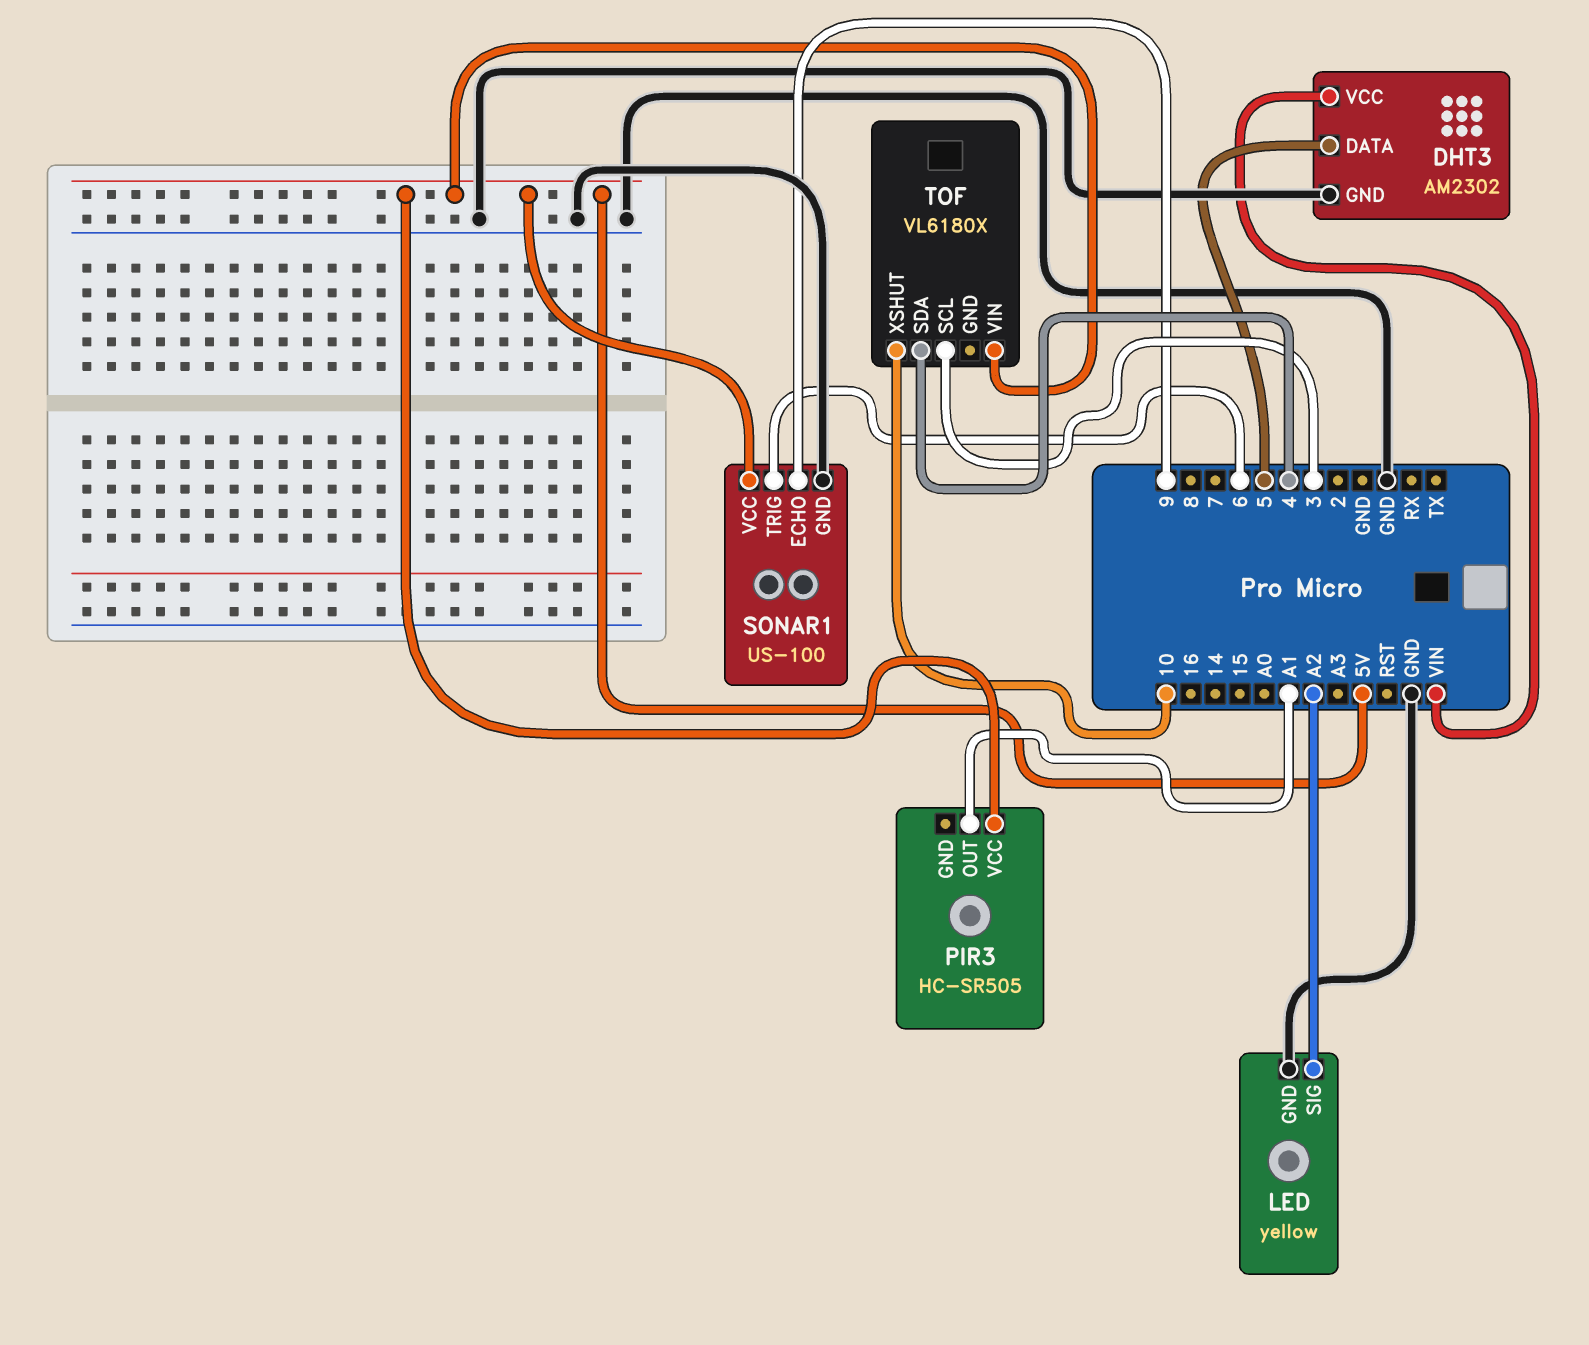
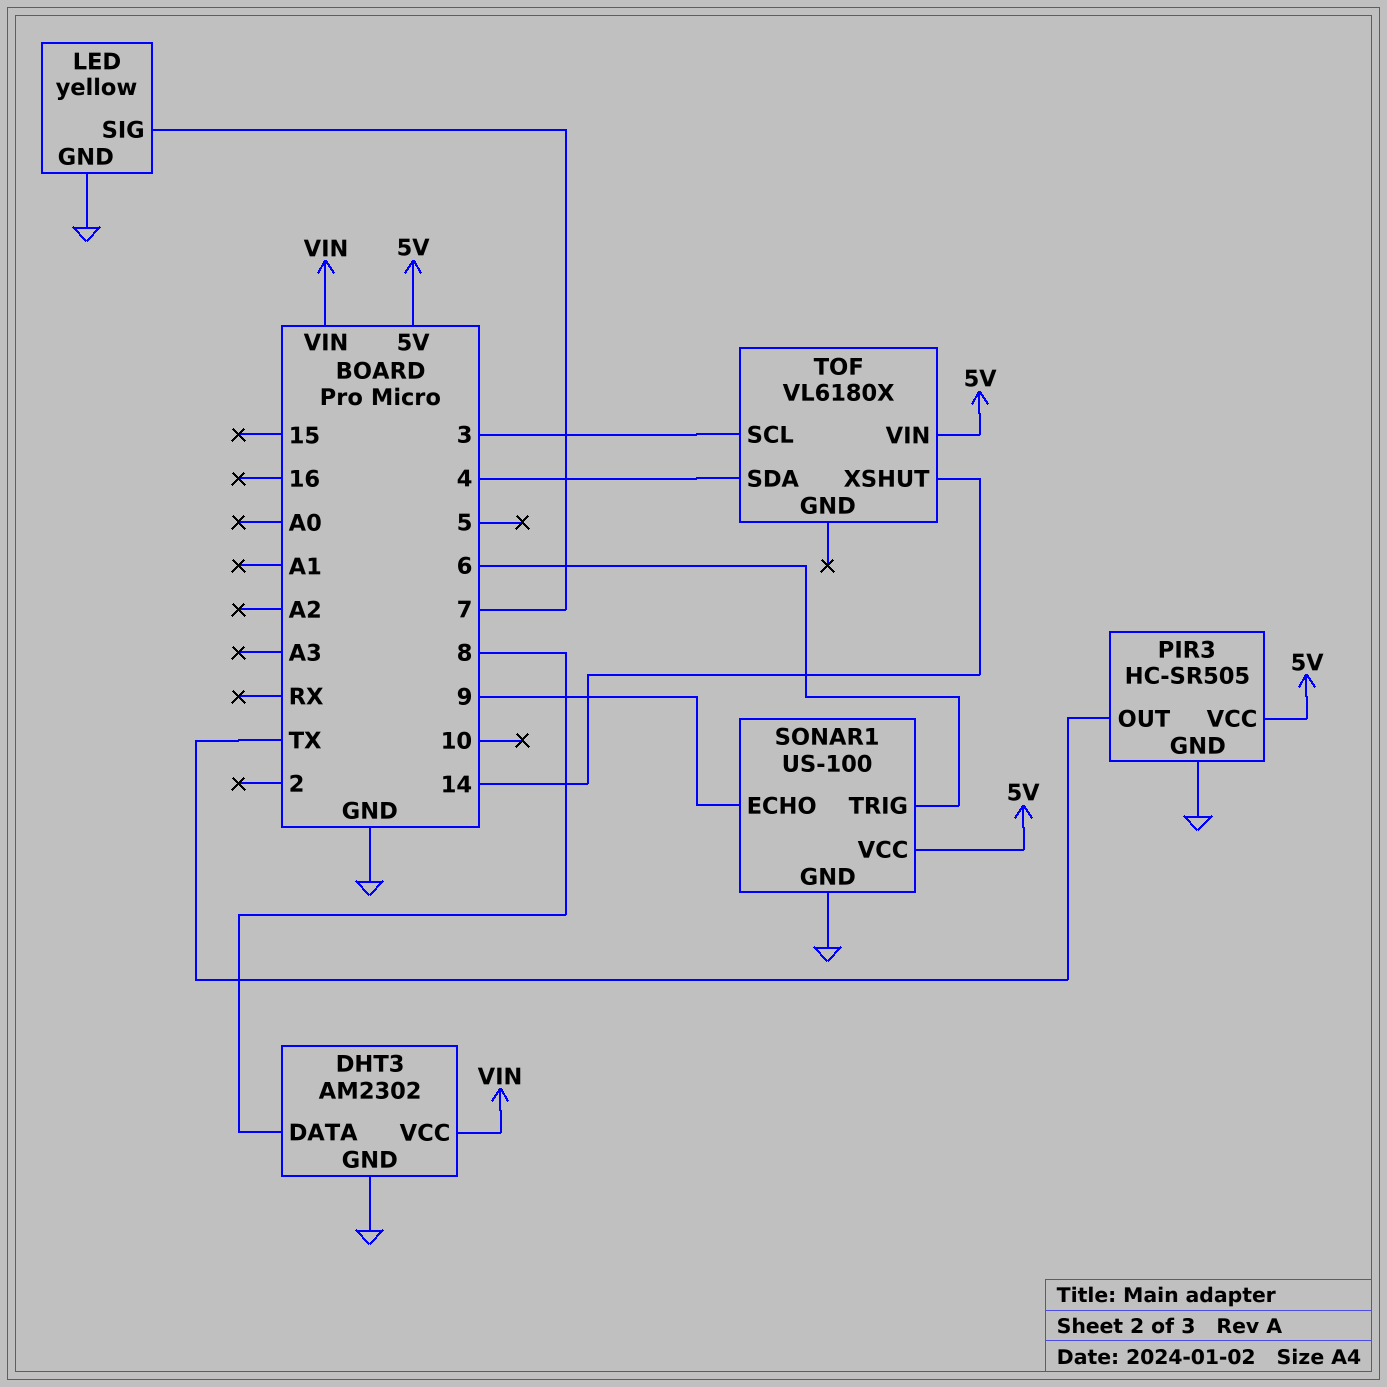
DHT3 pin DATA: 5 -> 8
LED pin SIG: A2 -> 7
PIR3 pin GND: none -> GND
PIR3 pin OUT: A1 -> TX
TOF pin XSHUT: 10 -> 14

